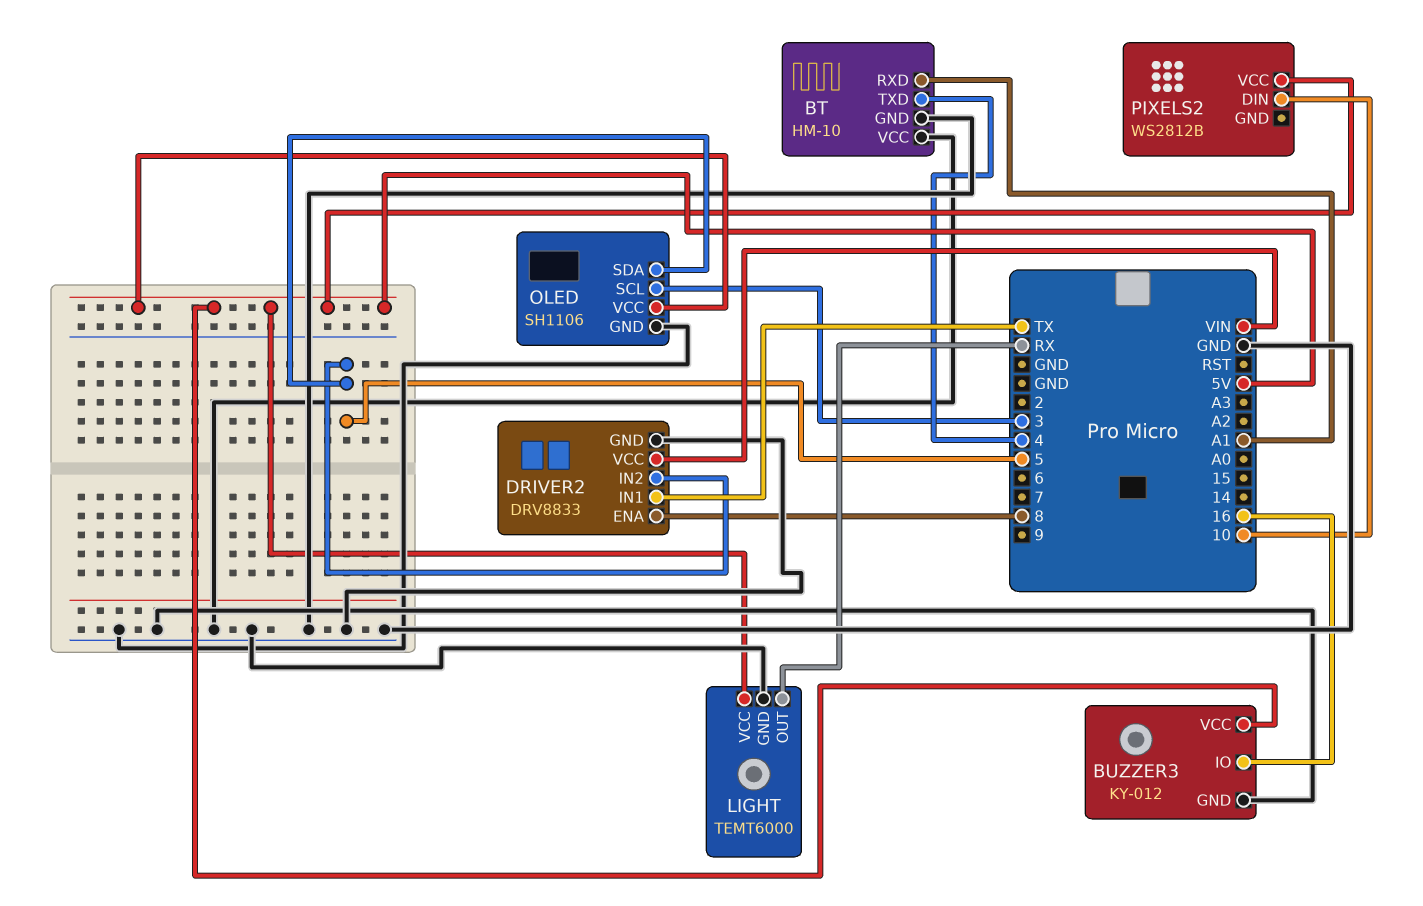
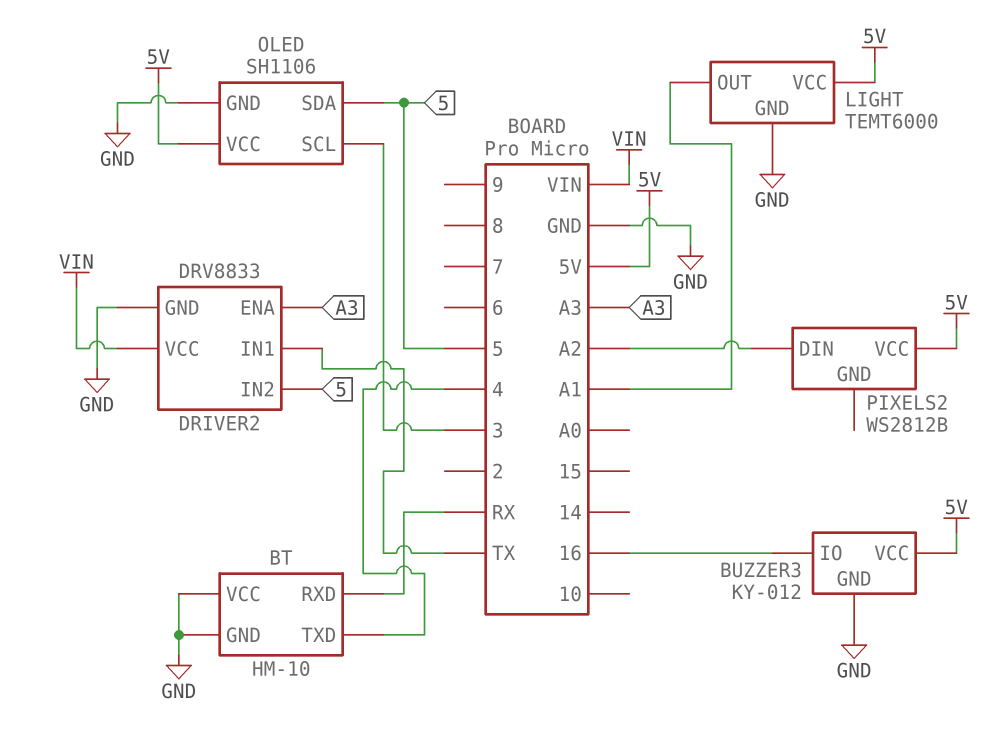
BT pin RXD: A1 -> RX
DRIVER2 pin ENA: 8 -> A3
LIGHT pin OUT: RX -> A1
PIXELS2 pin DIN: 10 -> A2

